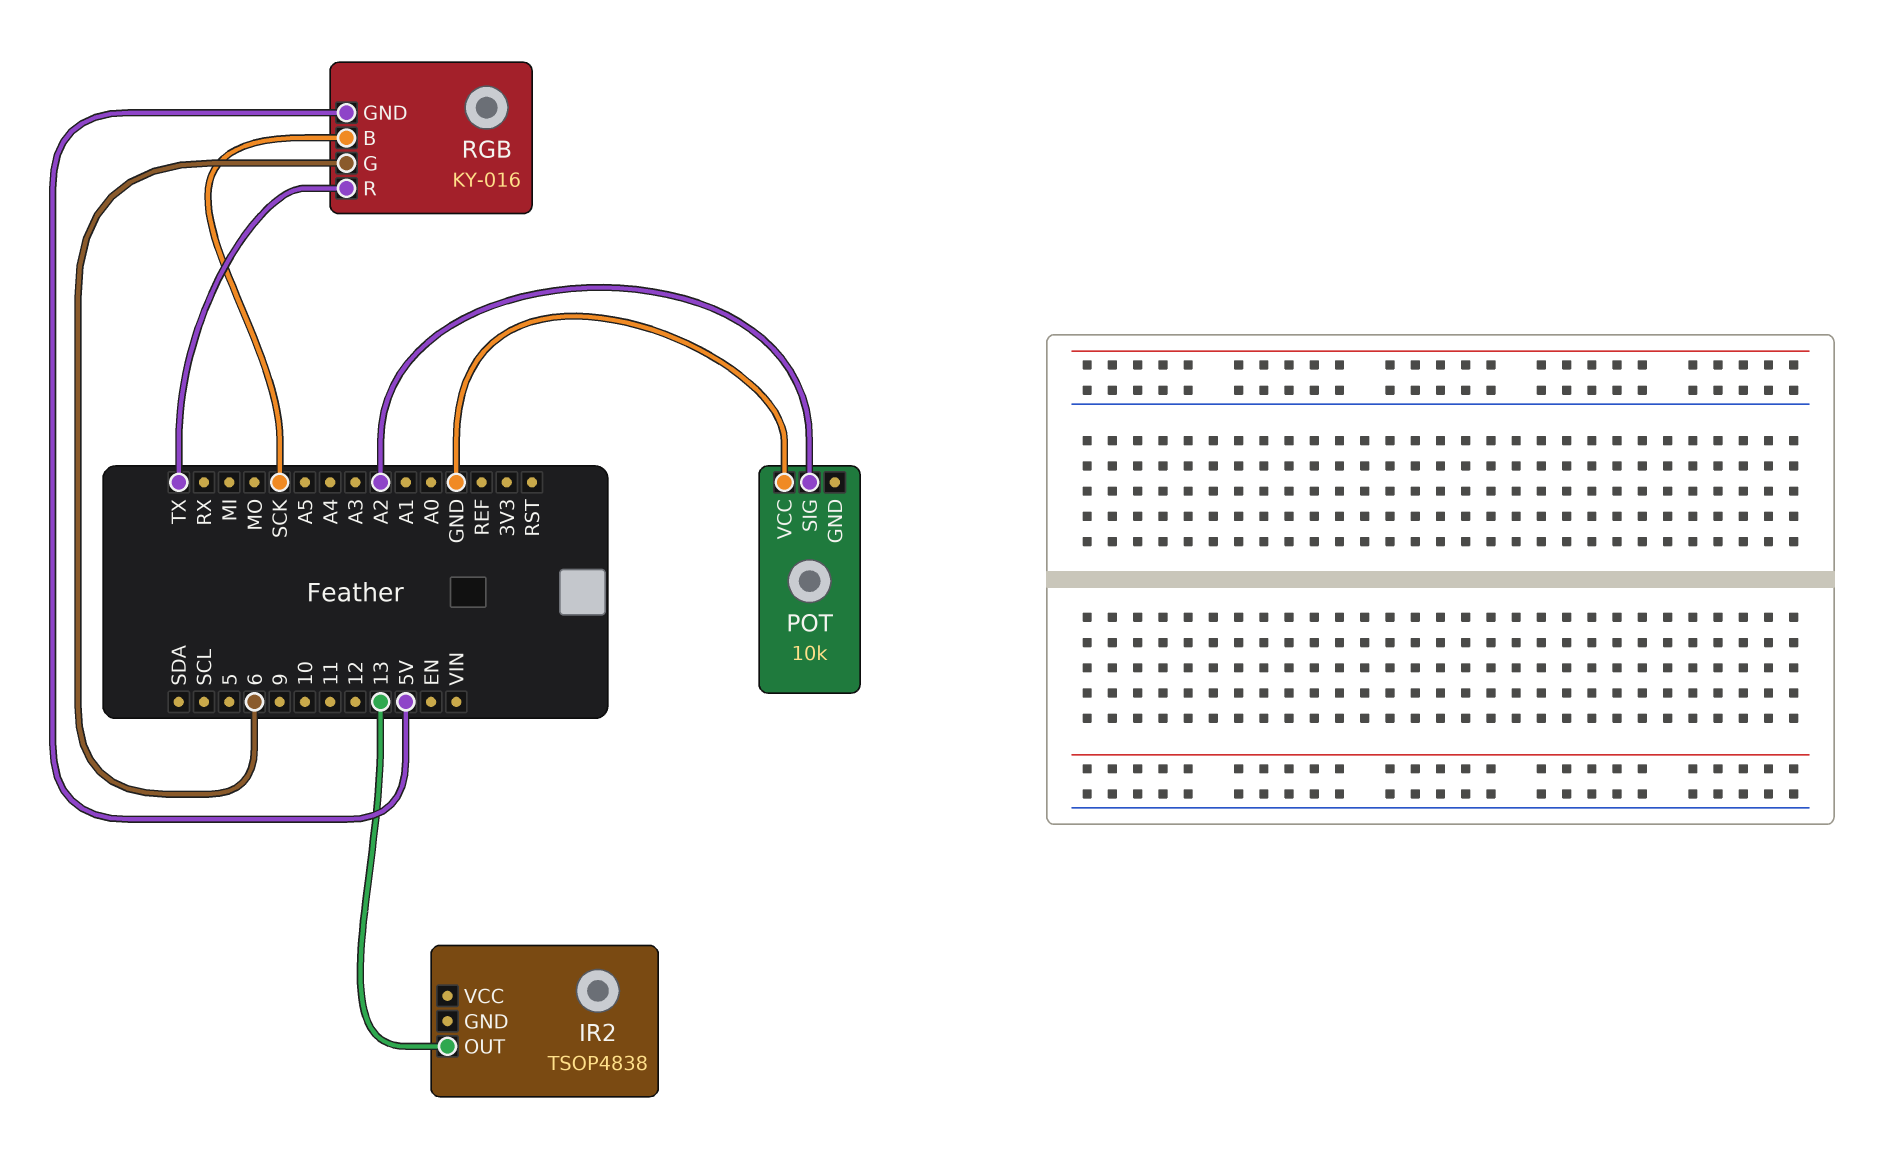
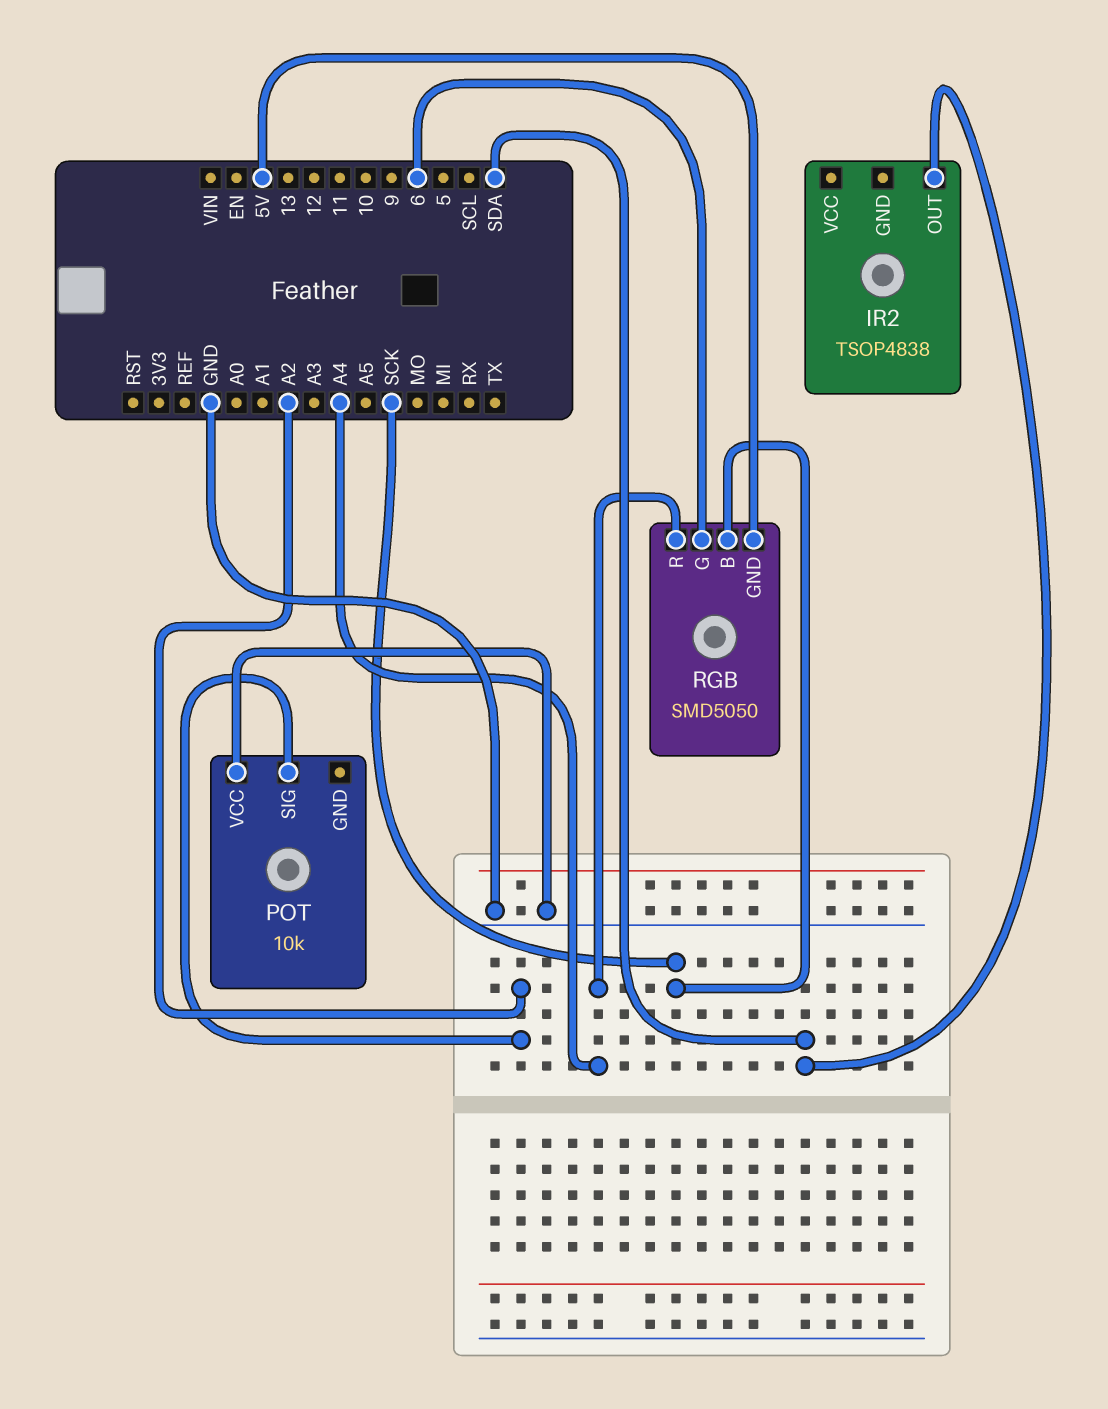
IR2 pin OUT: 13 -> SDA
RGB: KY-016 -> SMD5050
RGB pin R: TX -> A4

